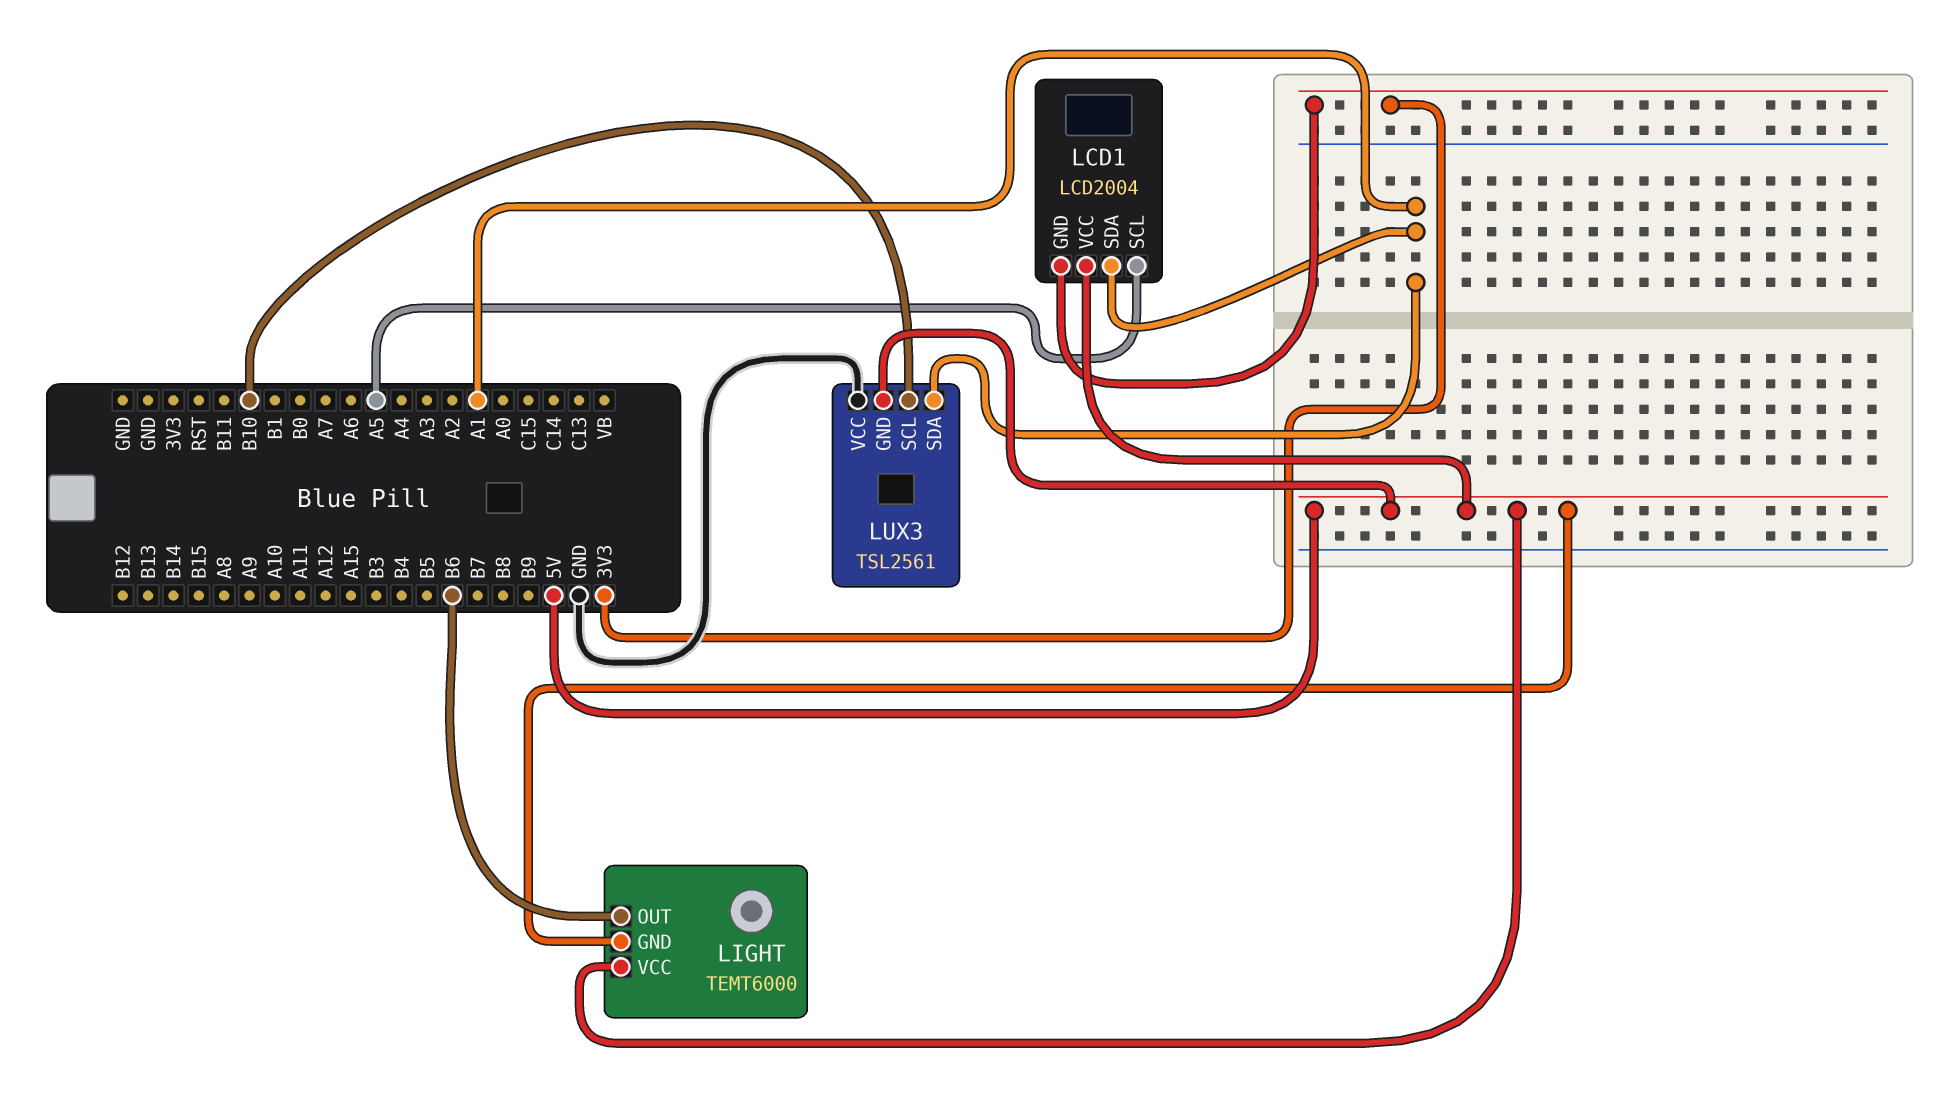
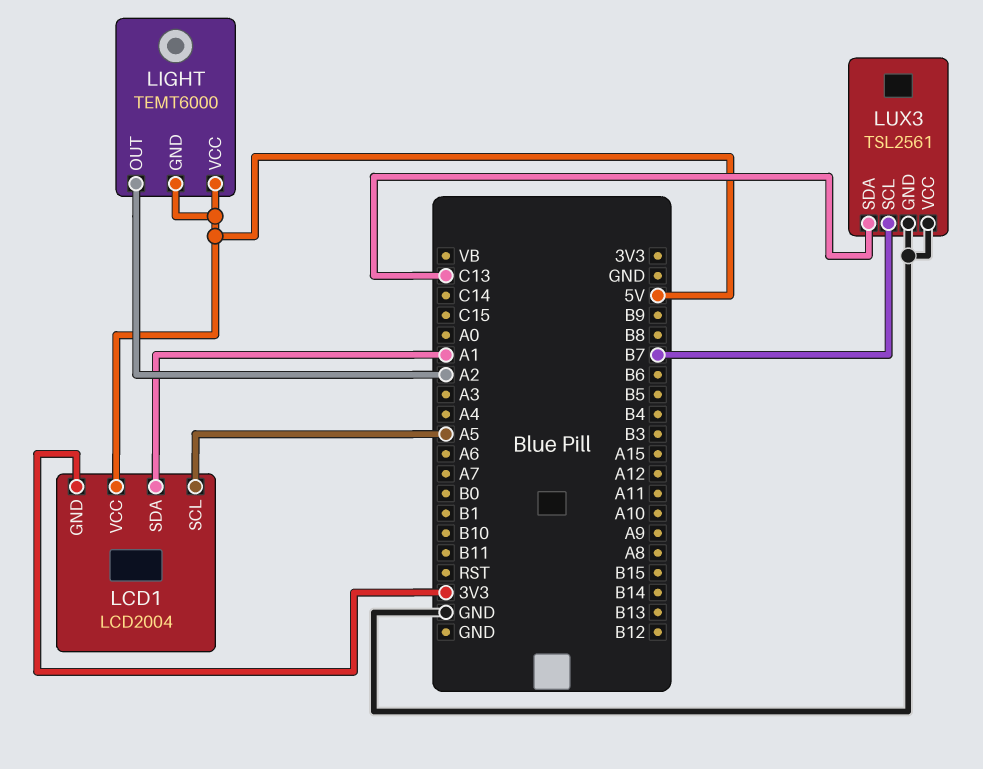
LIGHT pin OUT: B6 -> A2
LUX3 pin GND: 5V -> GND
LUX3 pin SCL: B10 -> B7
LUX3 pin SDA: A1 -> C13

